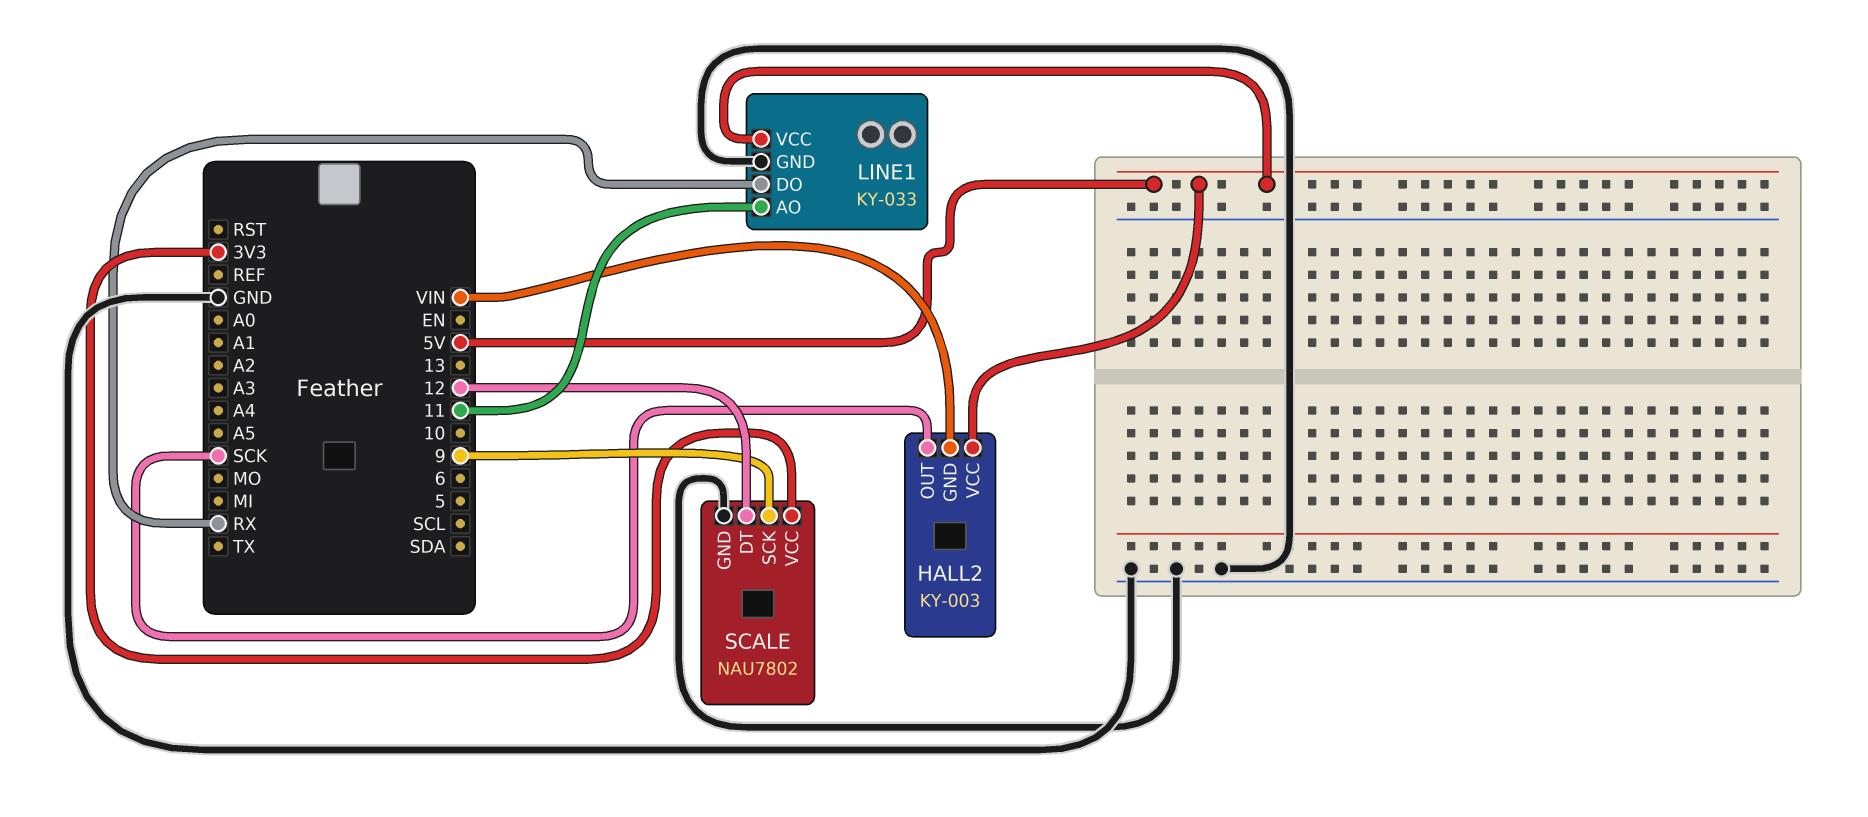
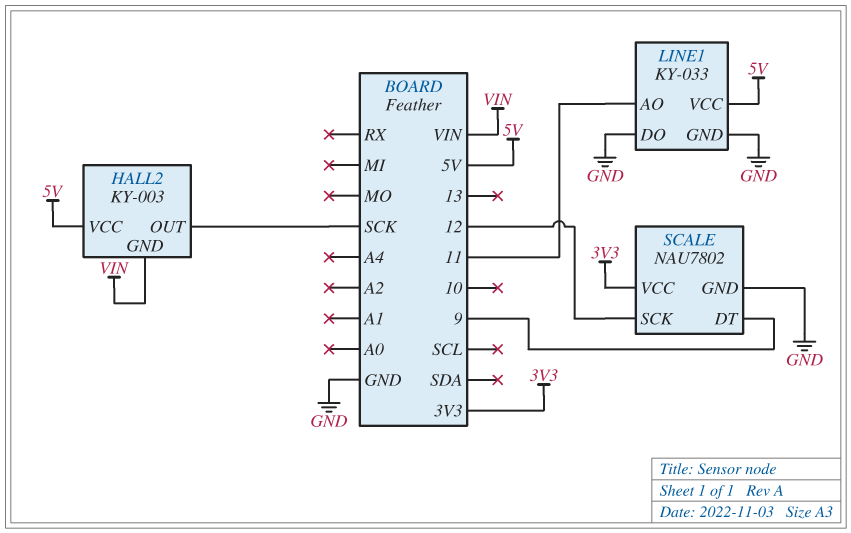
LINE1 pin DO: RX -> GND
SCALE pin DT: 12 -> 9
SCALE pin SCK: 9 -> 12

